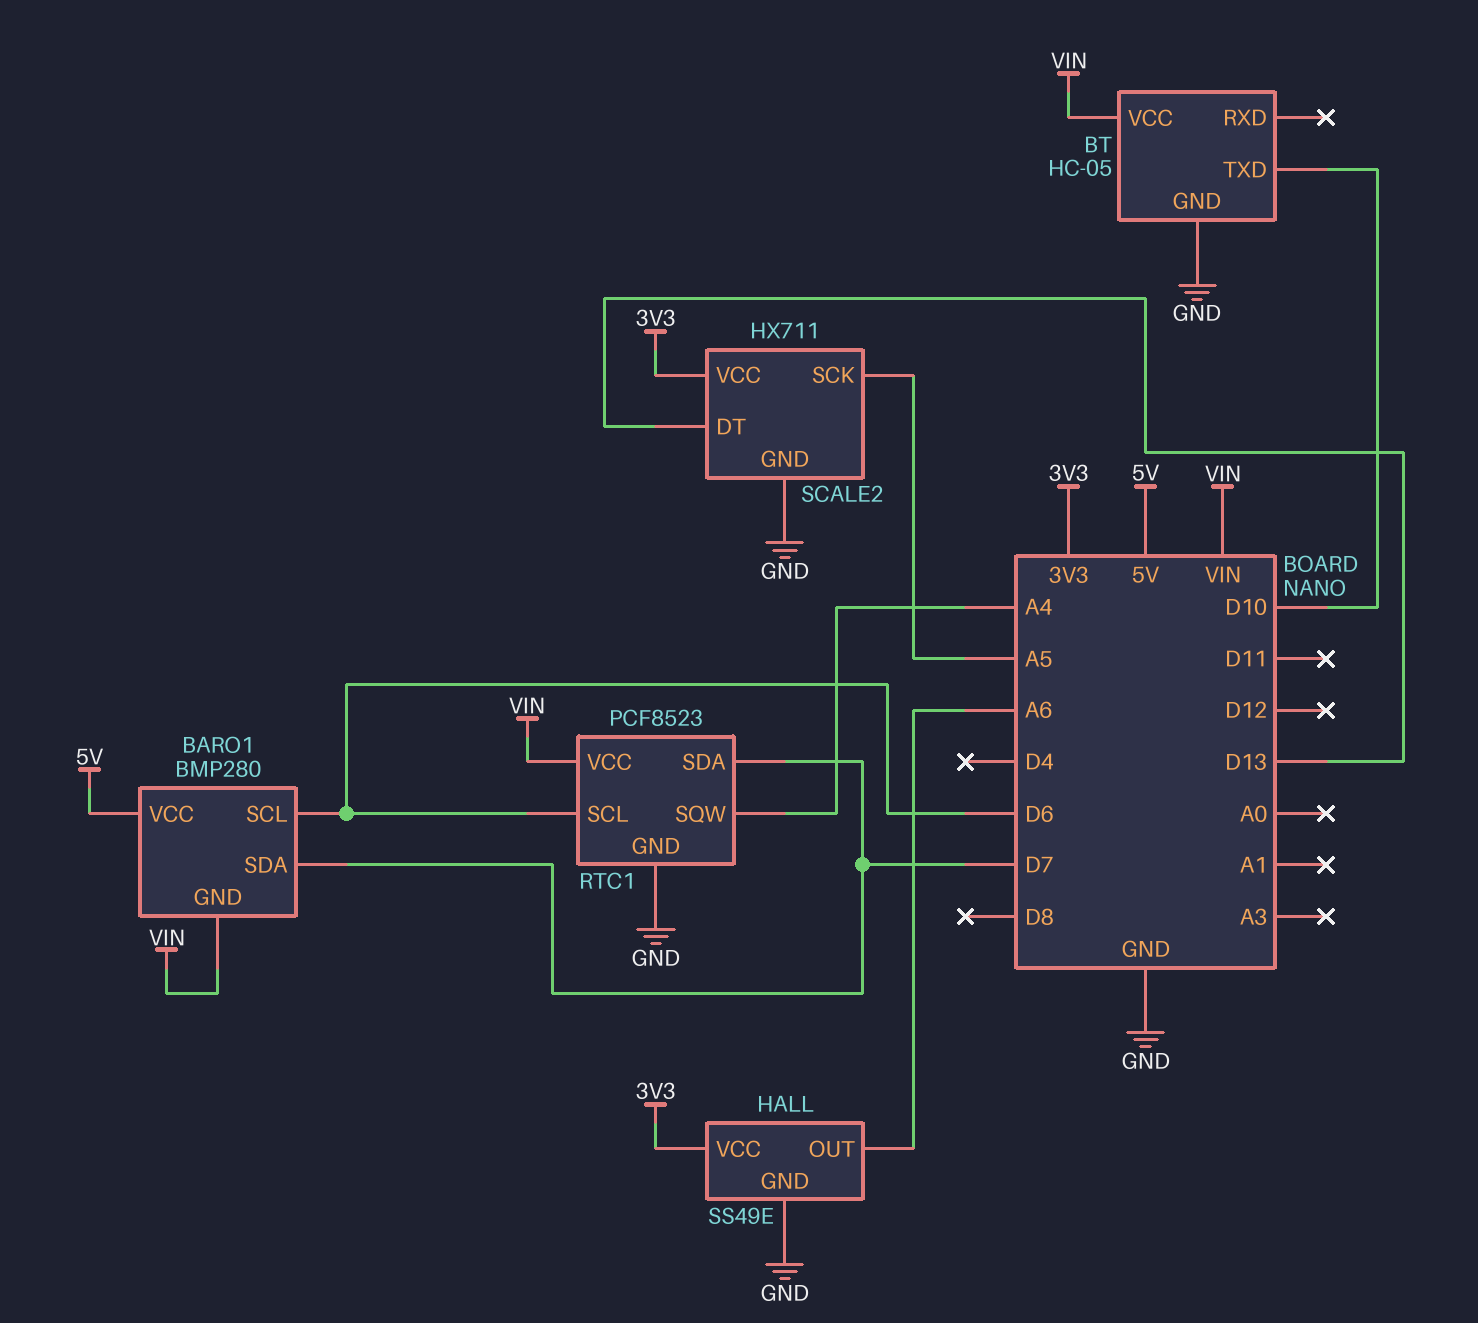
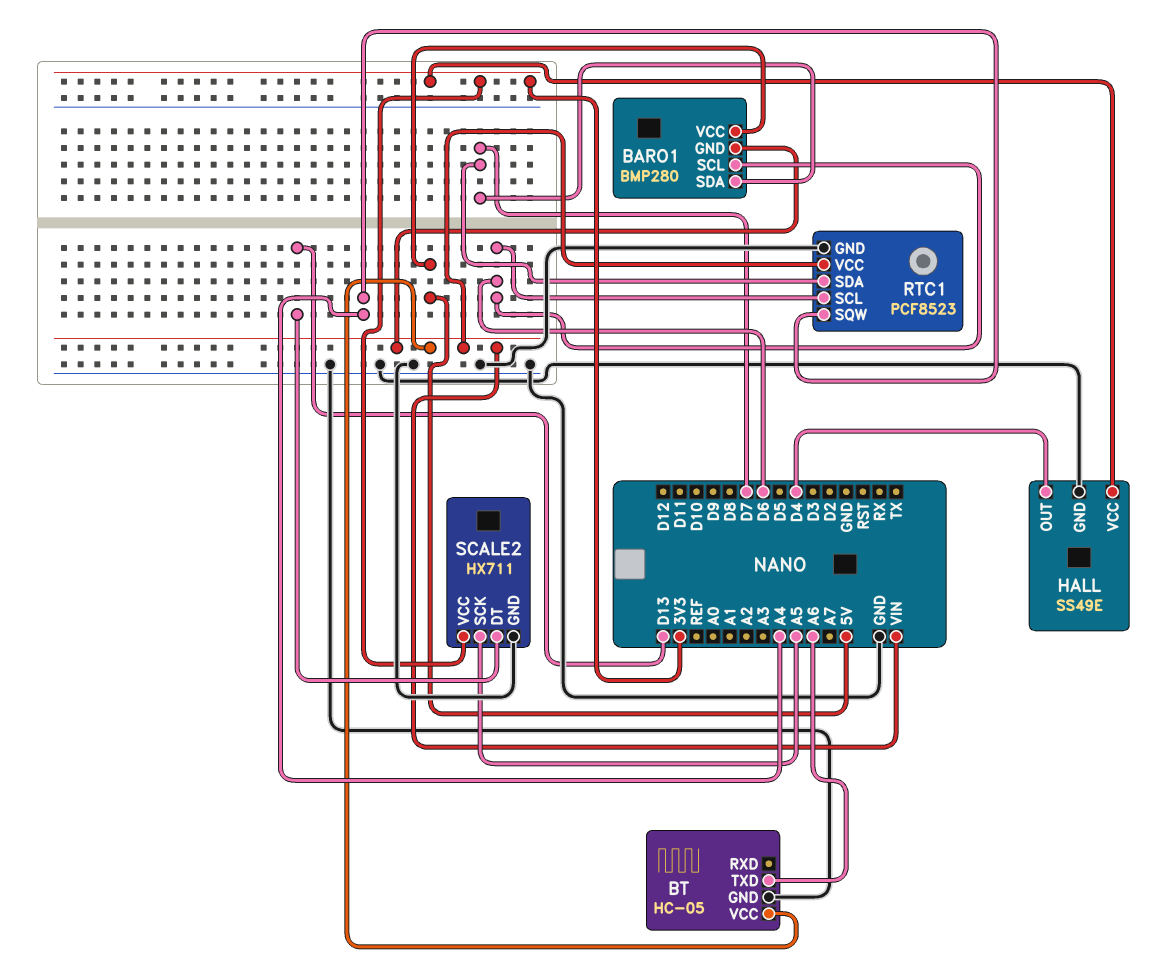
BT pin TXD: D10 -> A6
HALL pin OUT: A6 -> D4

